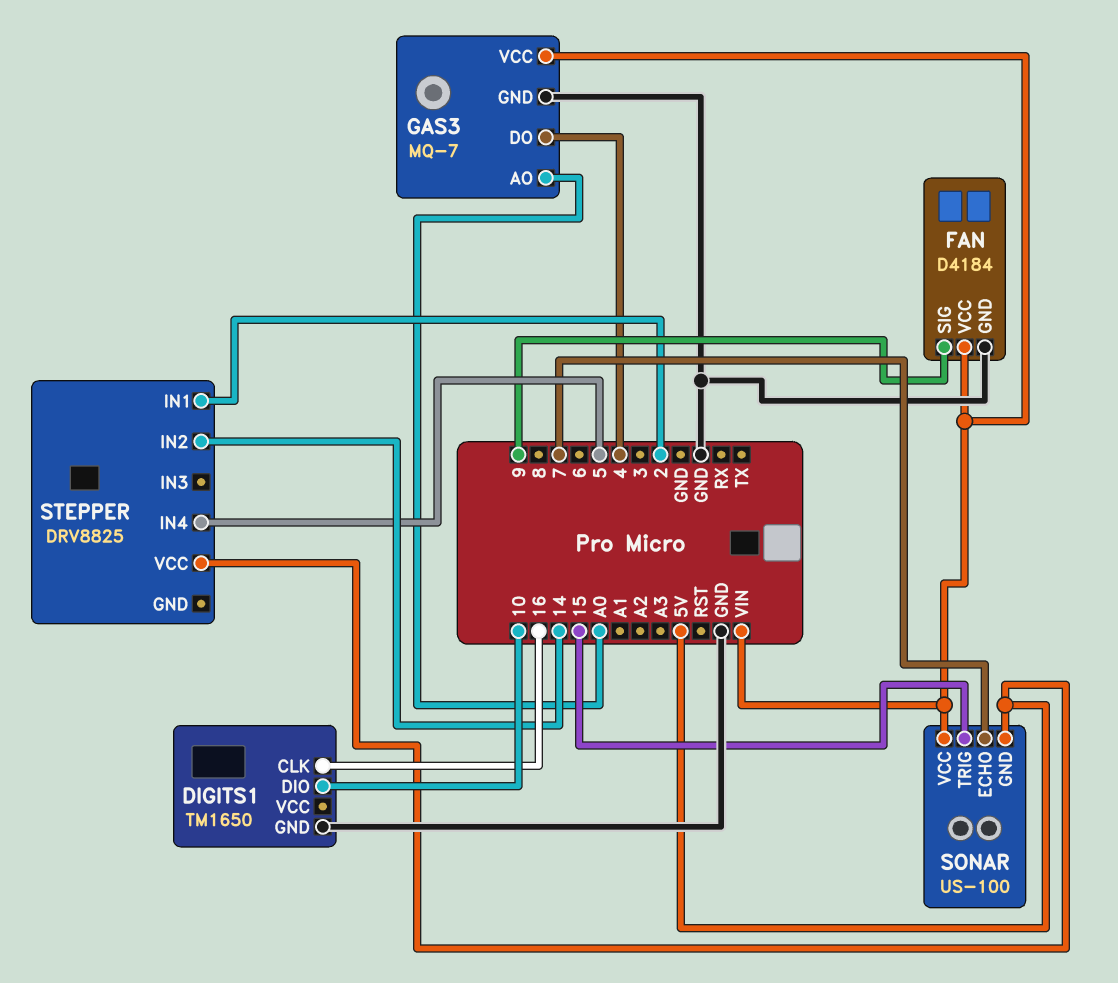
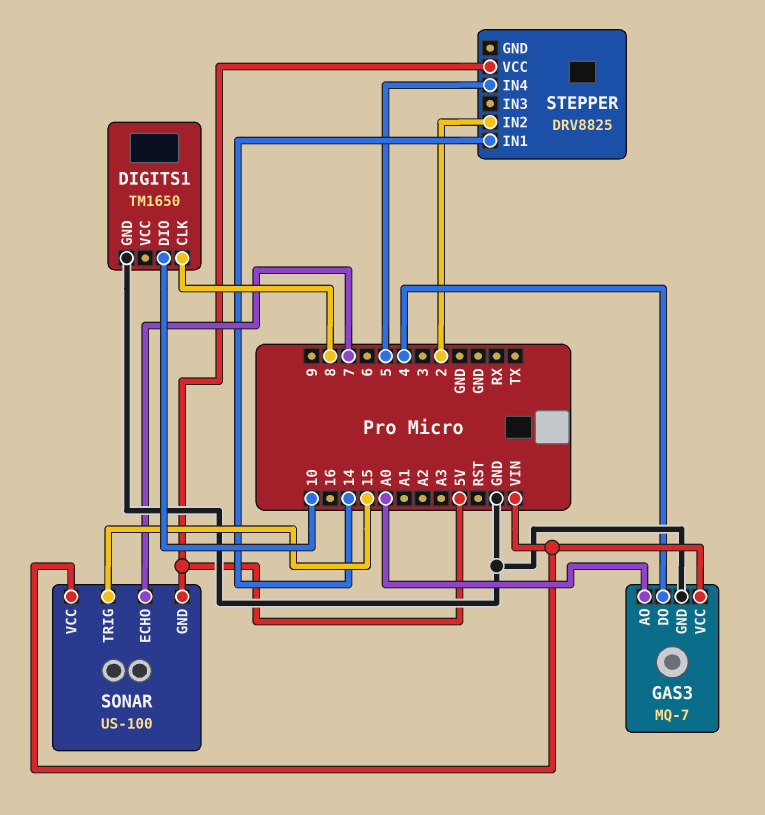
DIGITS1 pin CLK: 16 -> 8
FAN: D4184 -> none
FAN pin GND: GND -> none
FAN pin SIG: 9 -> none
FAN pin VCC: VIN -> none
STEPPER pin IN1: 2 -> 14
STEPPER pin IN2: 14 -> 2

